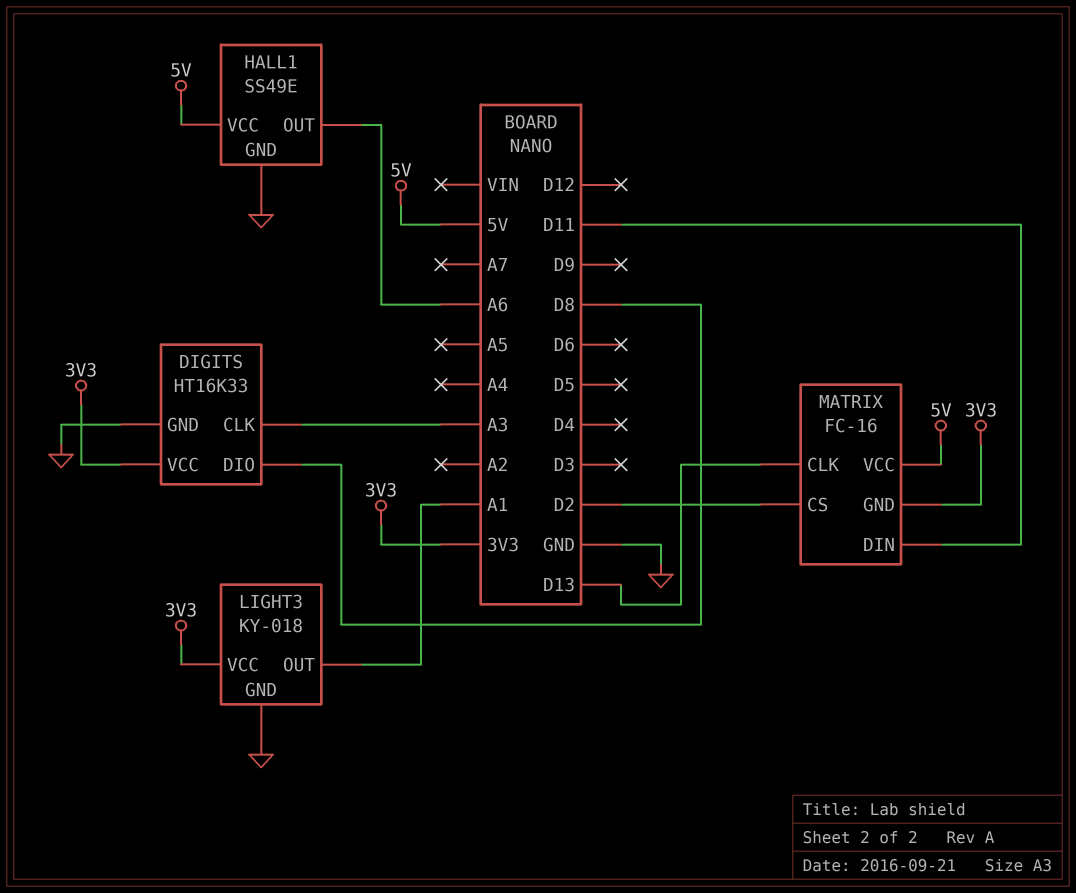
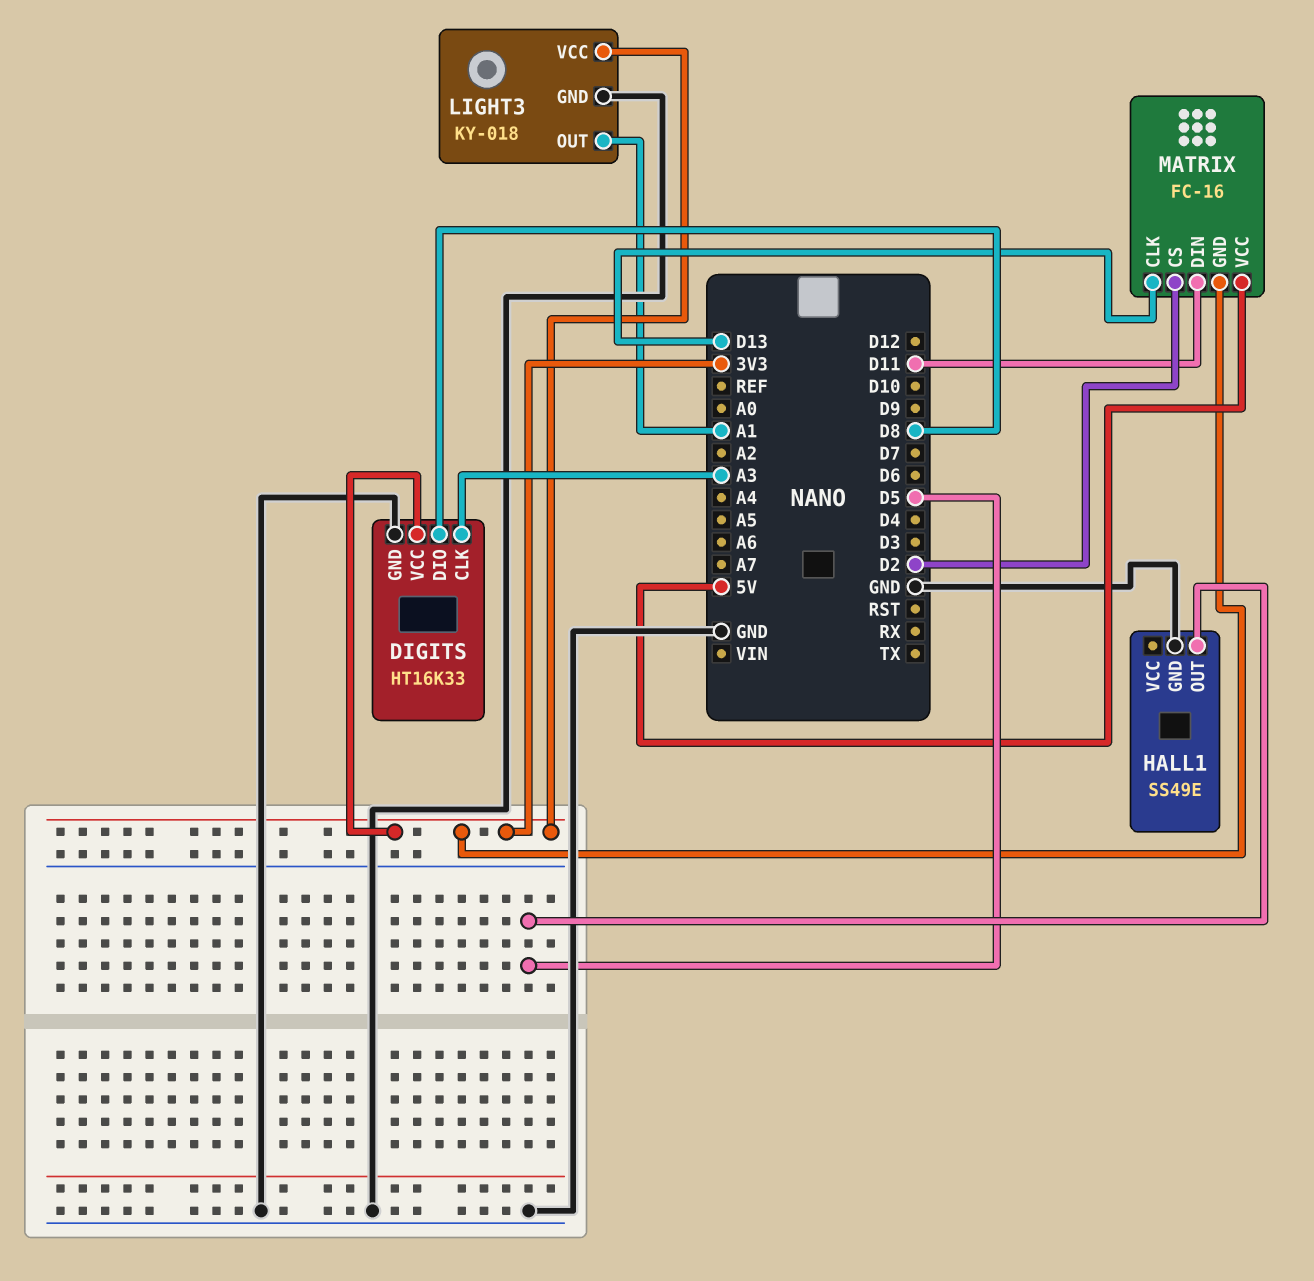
HALL1 pin OUT: A6 -> D5
HALL1 pin VCC: 5V -> none

